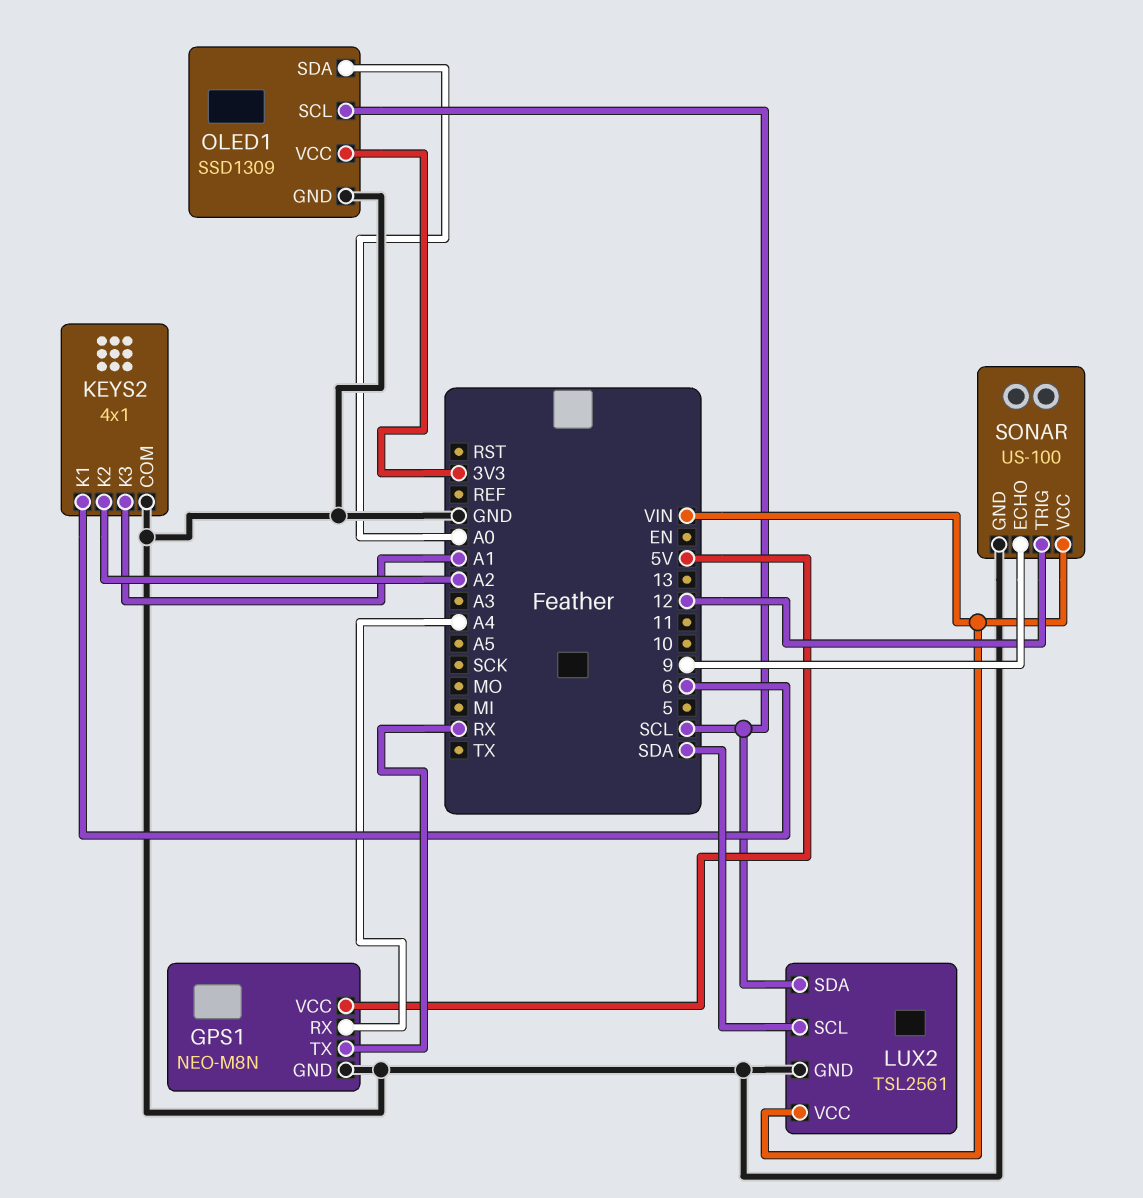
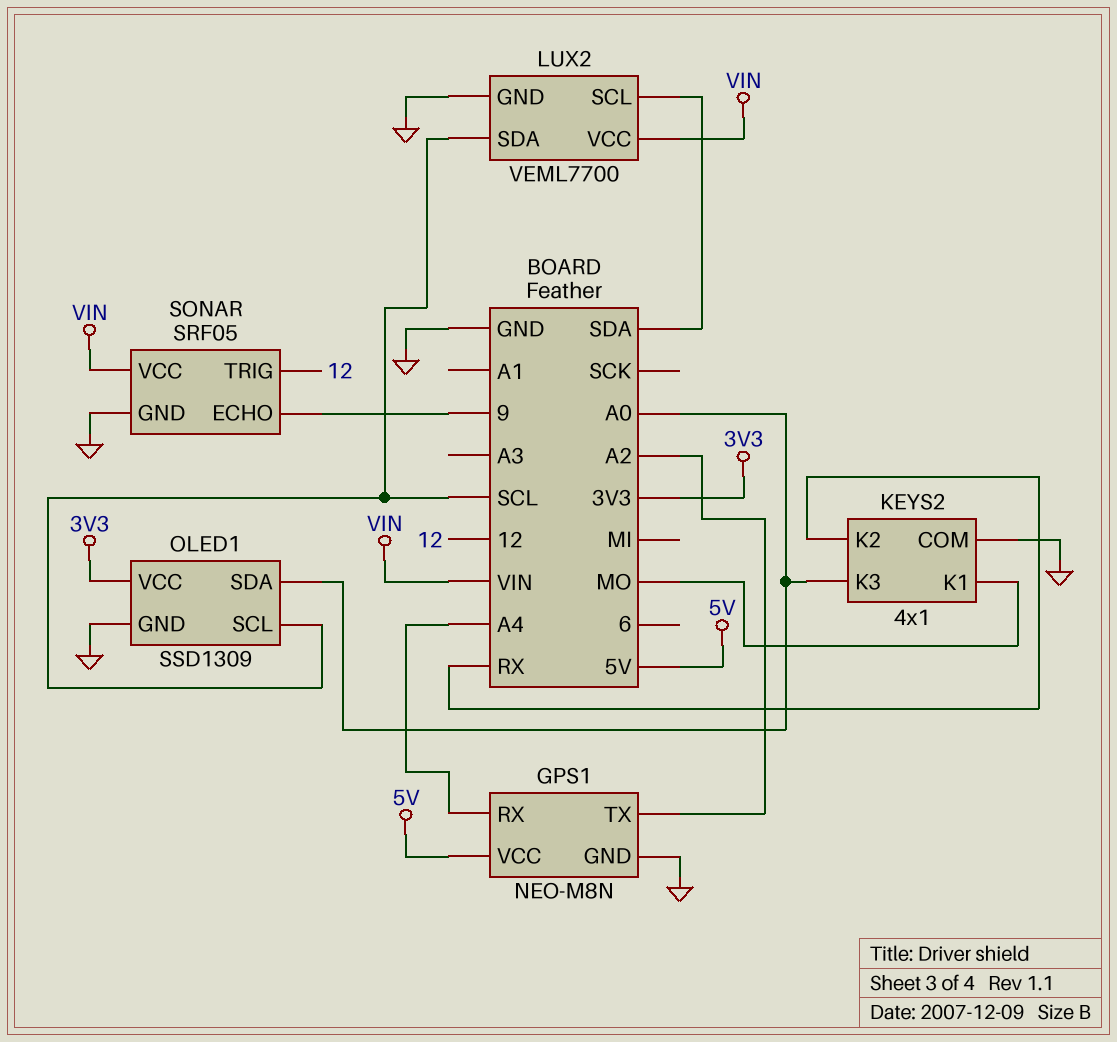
GPS1 pin TX: RX -> A2
KEYS2 pin K1: 6 -> MO
KEYS2 pin K2: A2 -> RX
KEYS2 pin K3: A1 -> A0
LUX2: TSL2561 -> VEML7700
SONAR: US-100 -> SRF05

